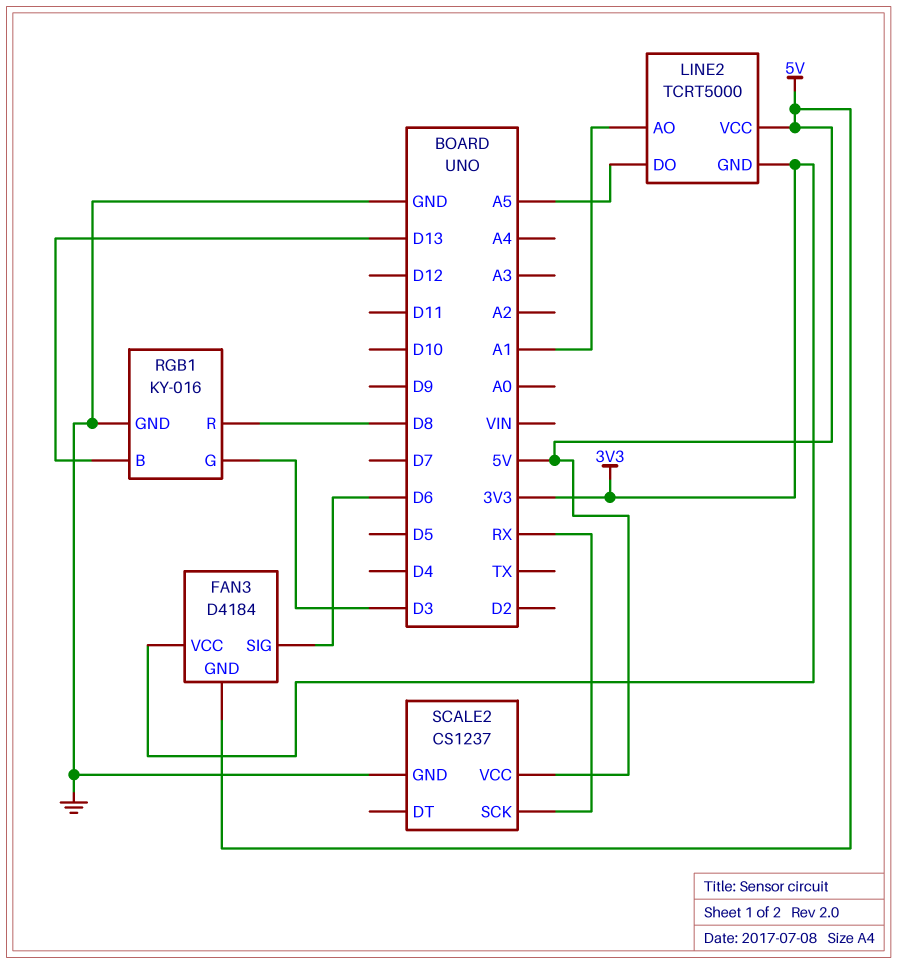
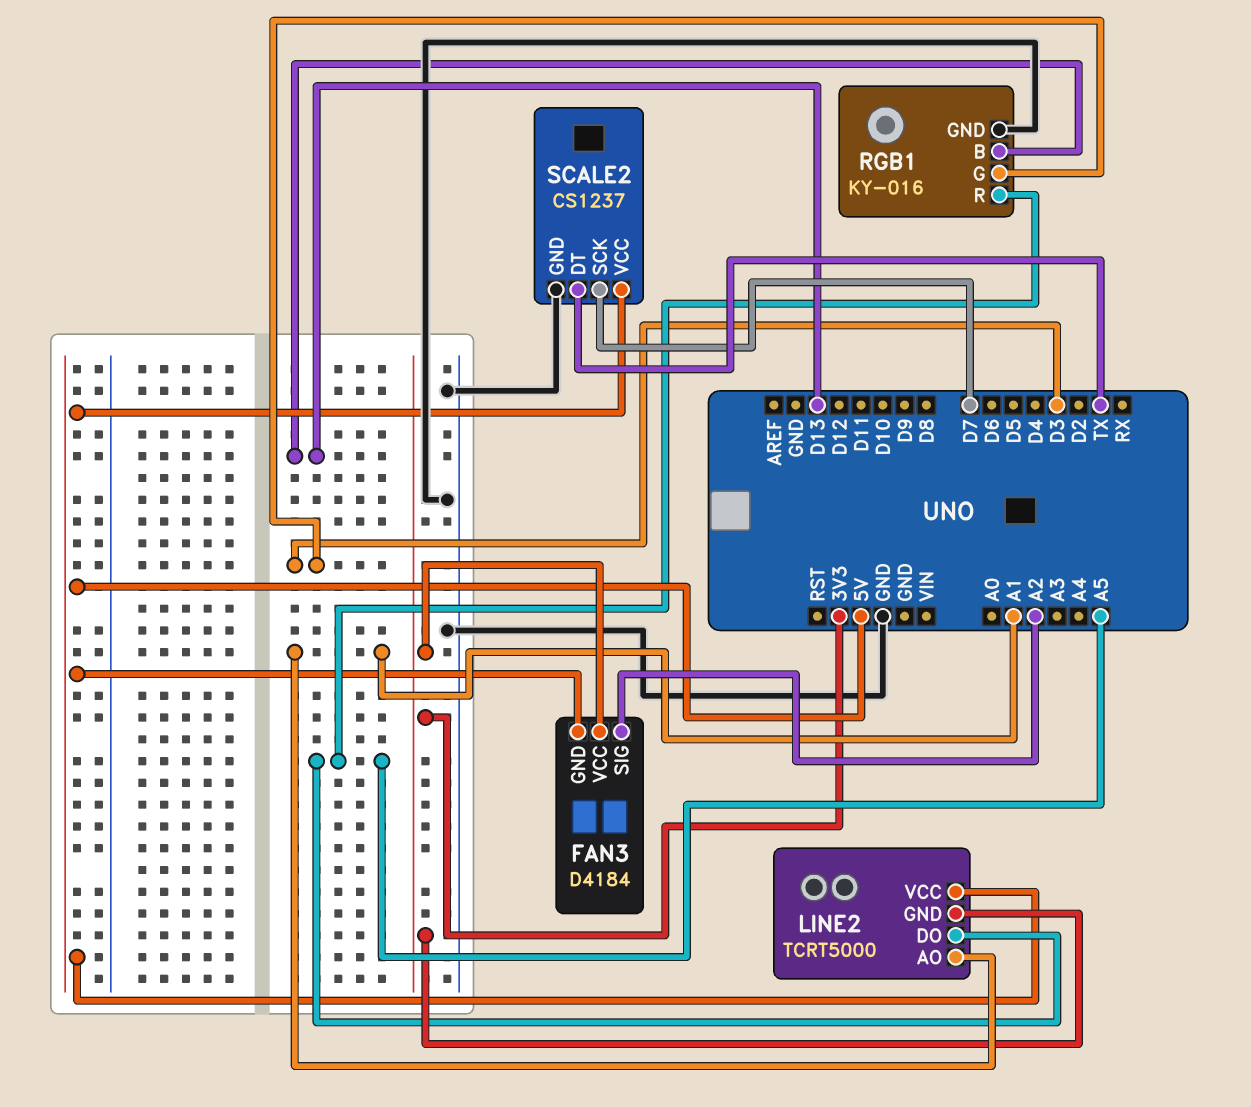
FAN3 pin SIG: D6 -> A2
RGB1 pin R: D8 -> A5
SCALE2 pin DT: none -> TX
SCALE2 pin SCK: RX -> D7

